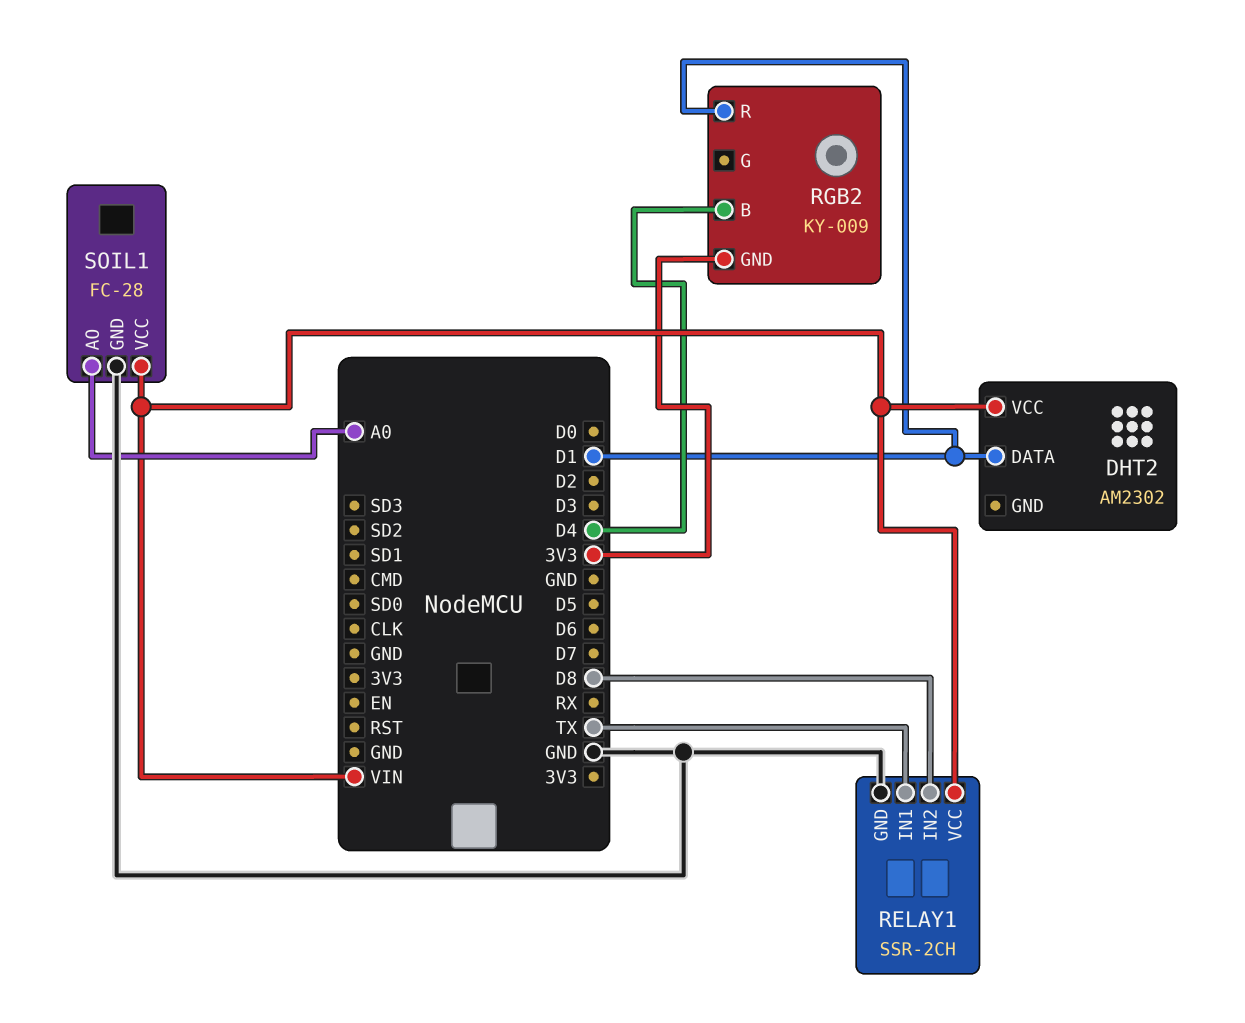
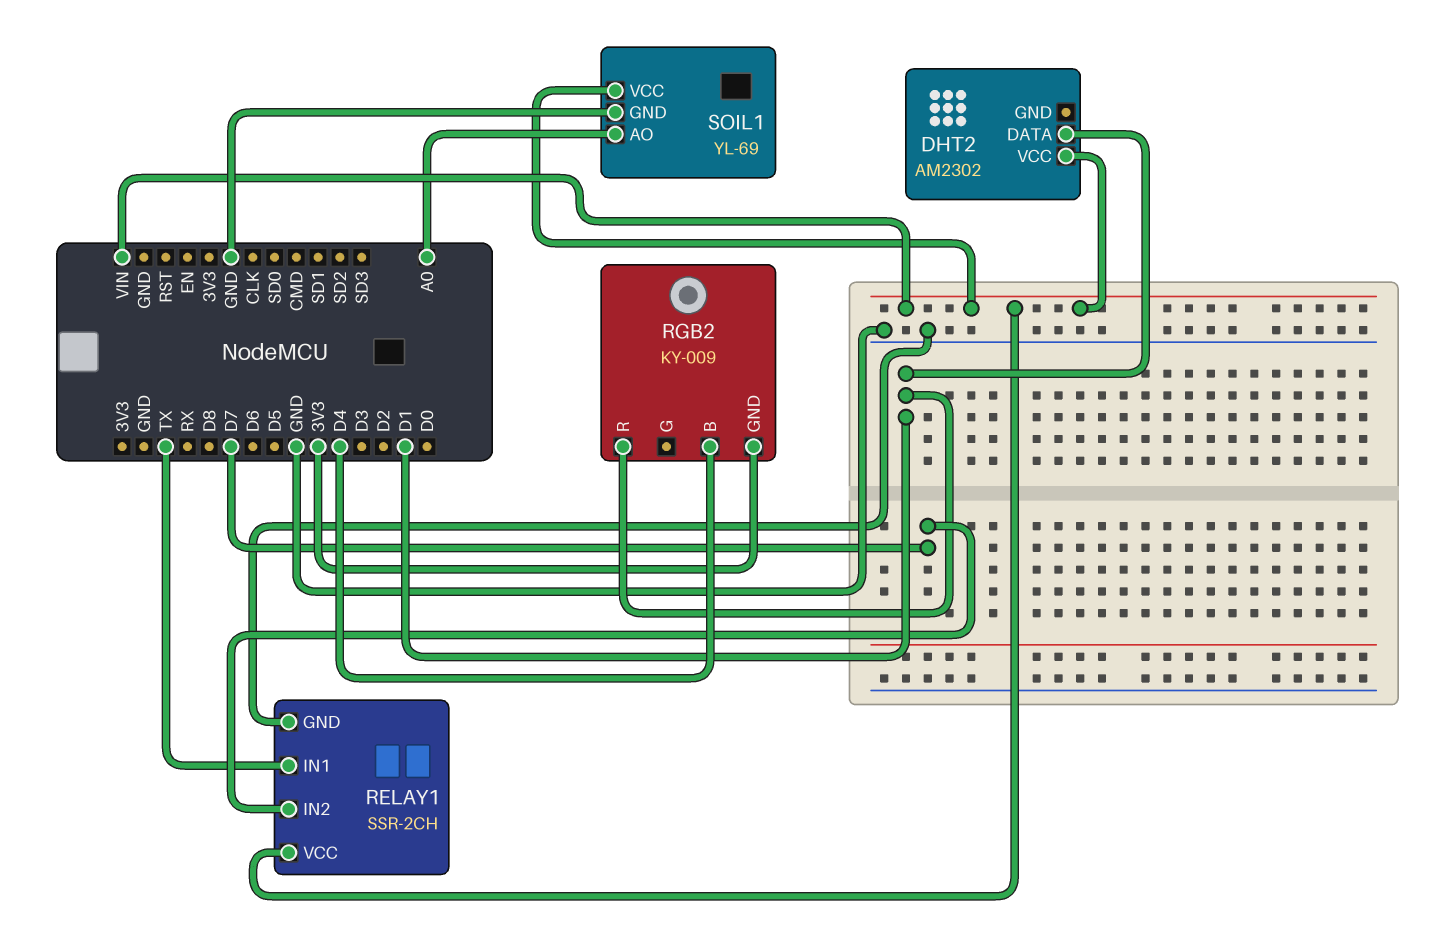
RELAY1 pin IN2: D8 -> D7
SOIL1: FC-28 -> YL-69

